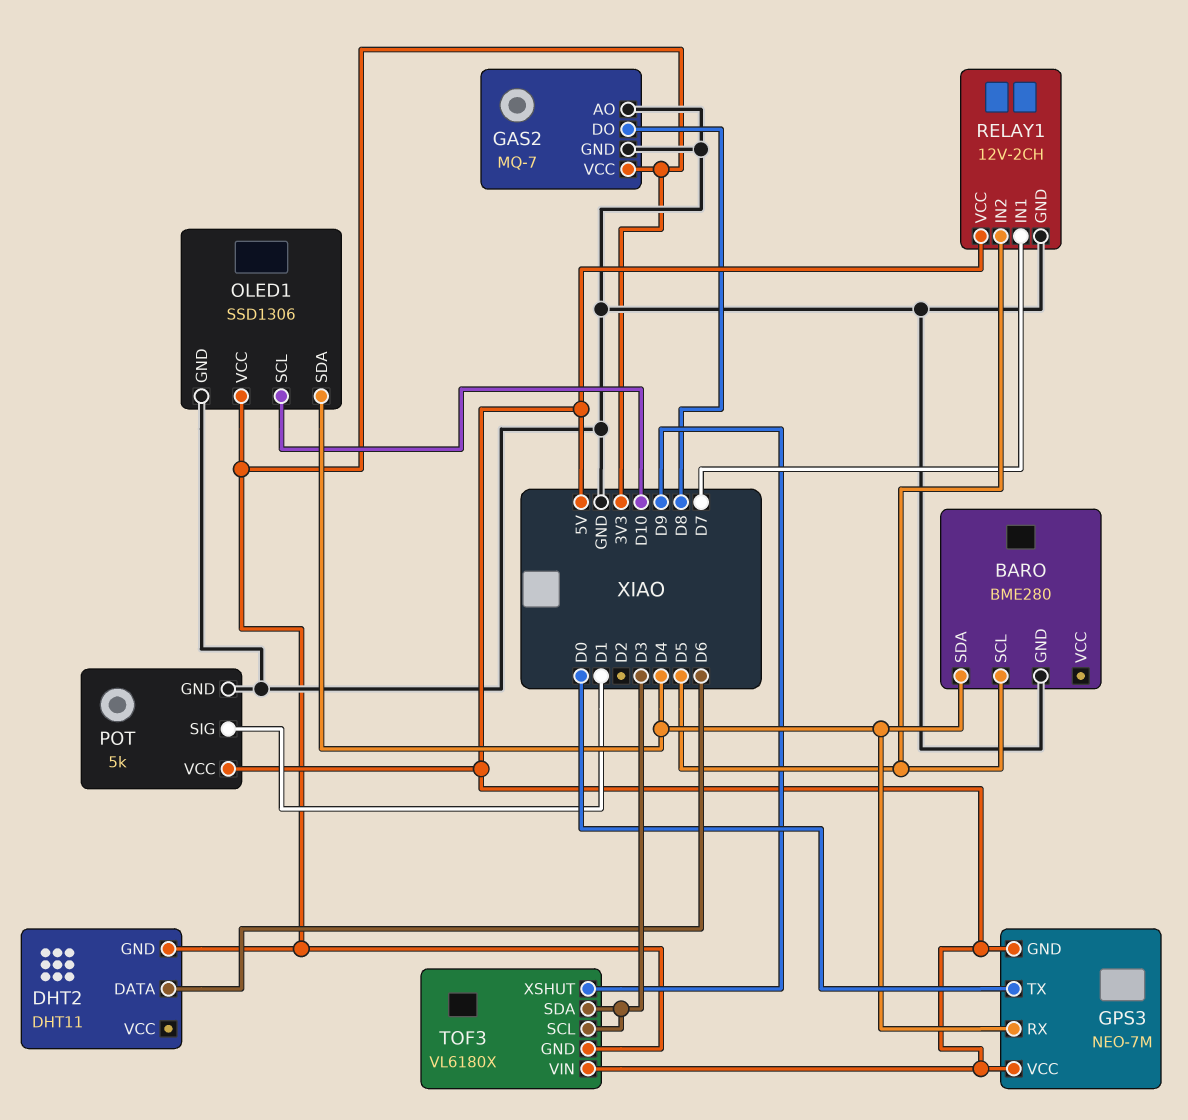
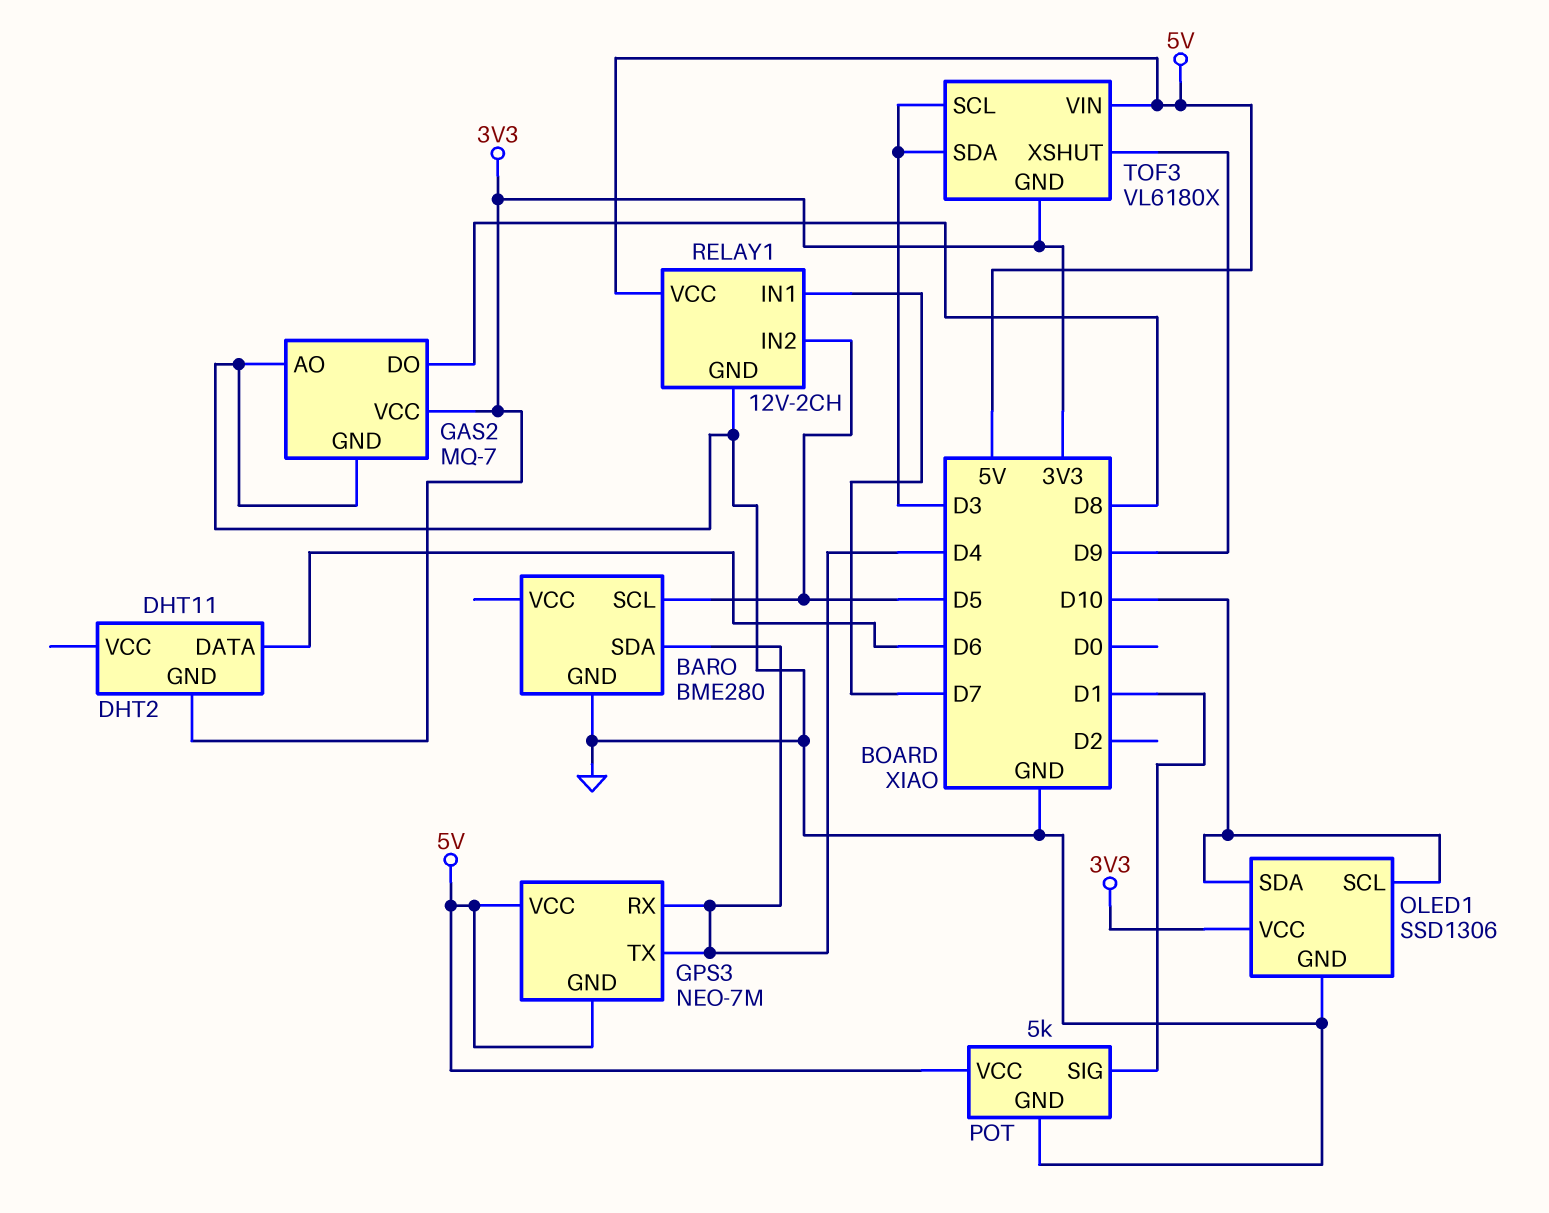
GPS3 pin TX: D0 -> D4
OLED1 pin SDA: D4 -> D10

